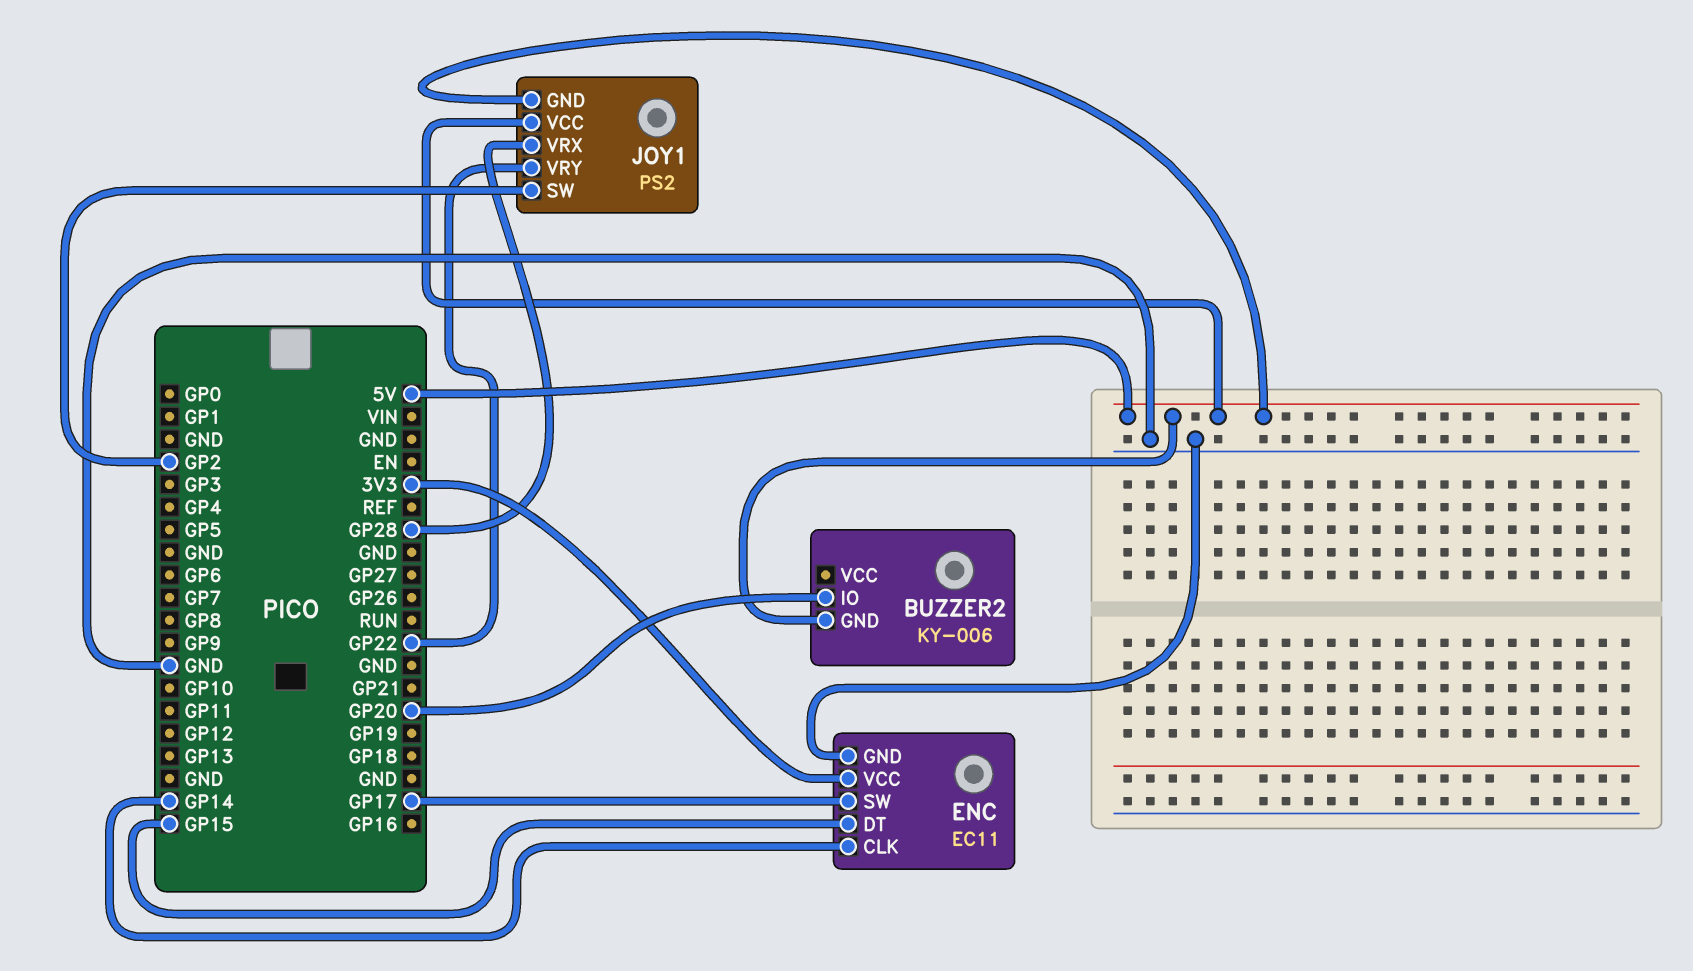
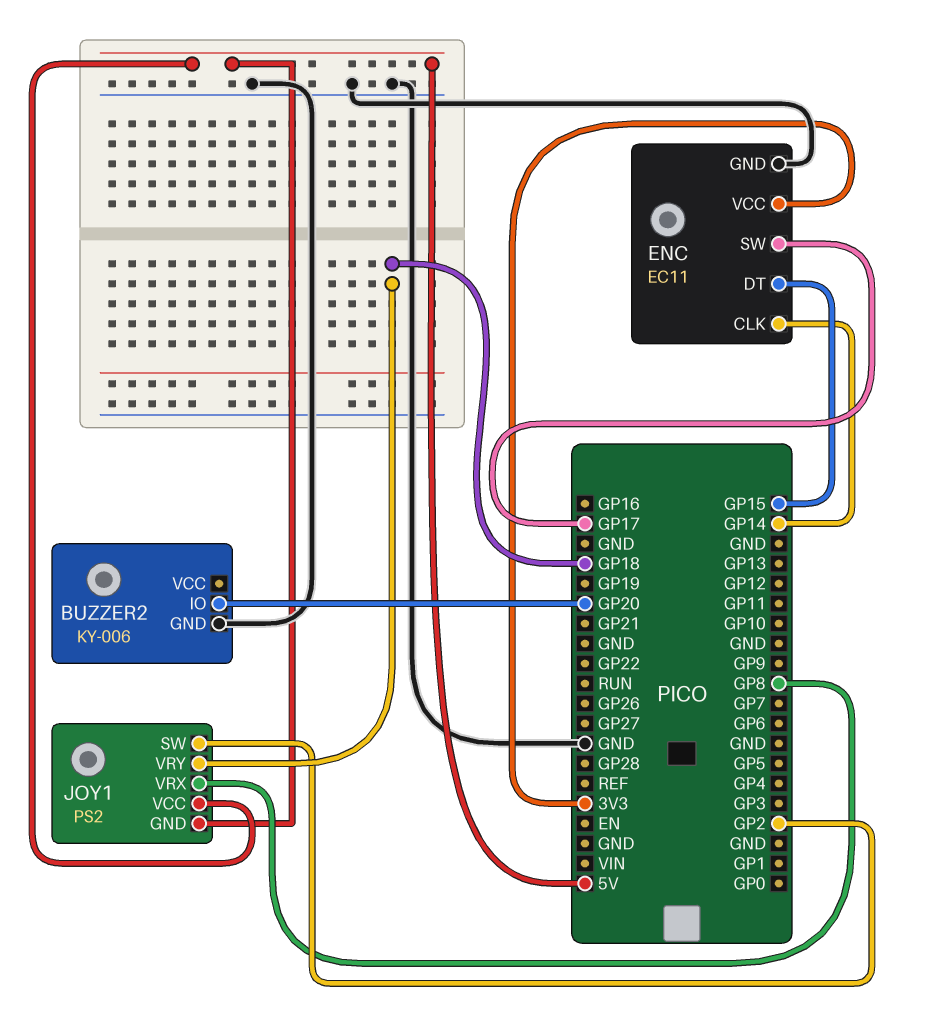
BUZZER2 pin GND: 5V -> GND
JOY1 pin VRX: GP28 -> GP8
JOY1 pin VRY: GP22 -> GP18

